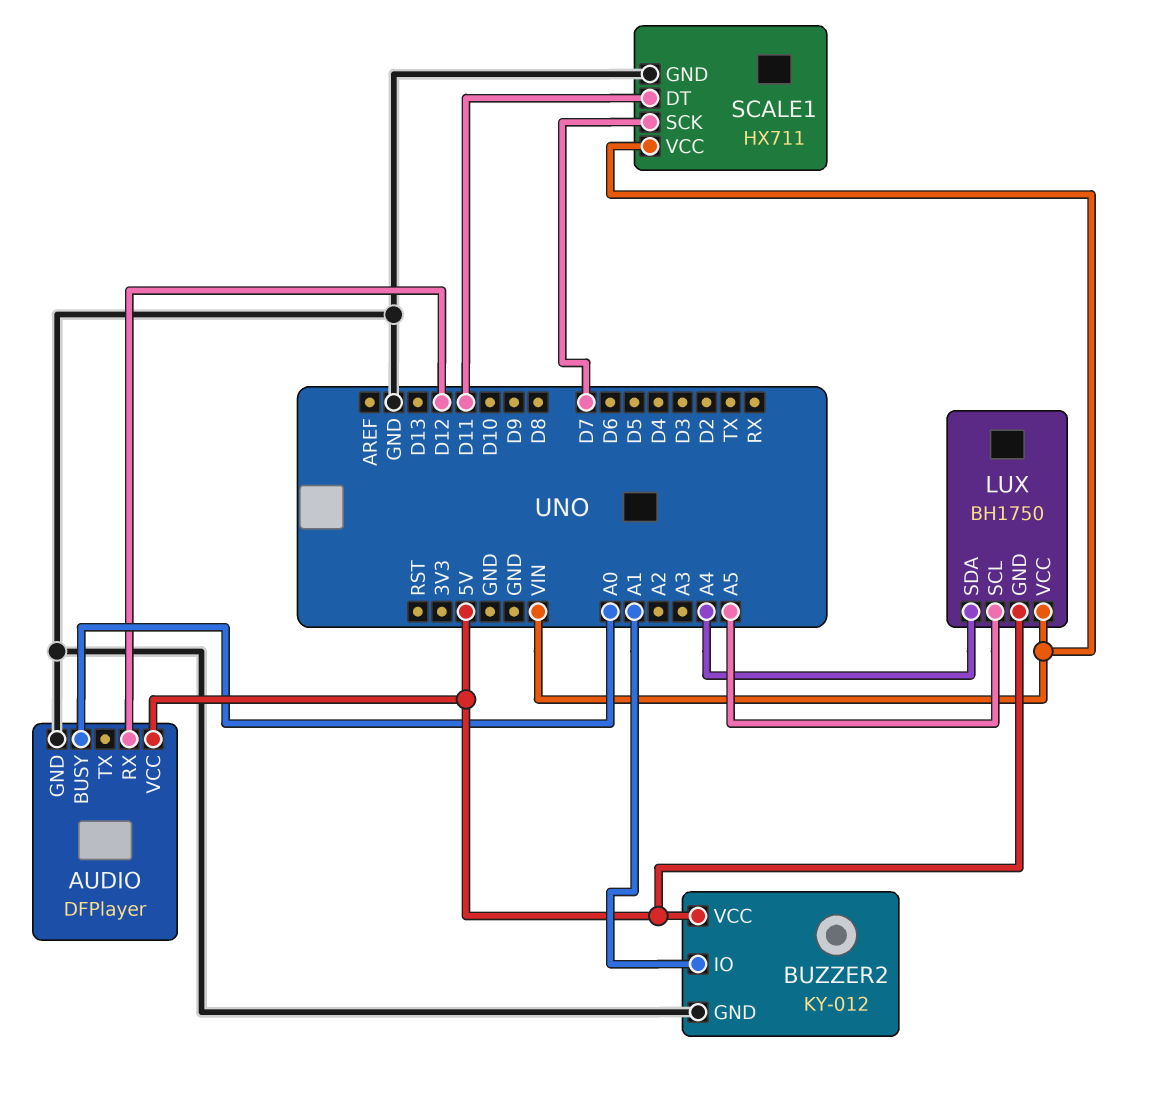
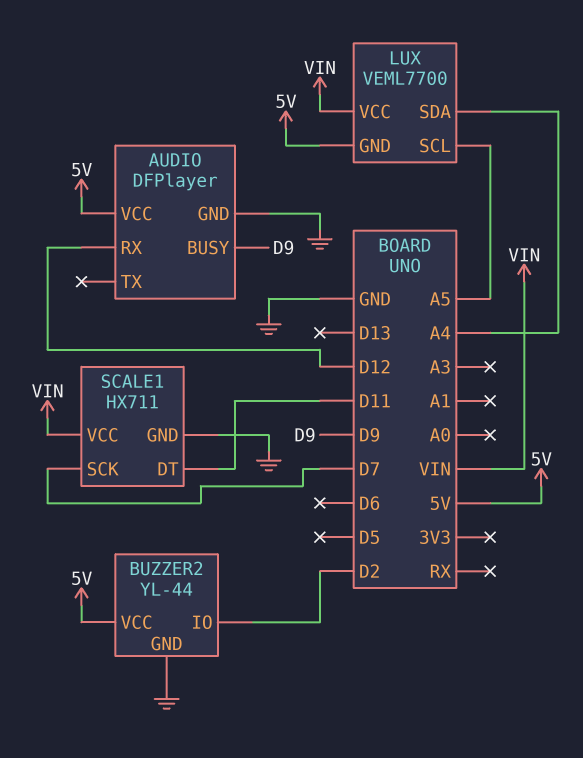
AUDIO pin BUSY: A0 -> D9
BUZZER2: KY-012 -> YL-44
BUZZER2 pin IO: A1 -> D2
LUX: BH1750 -> VEML7700

